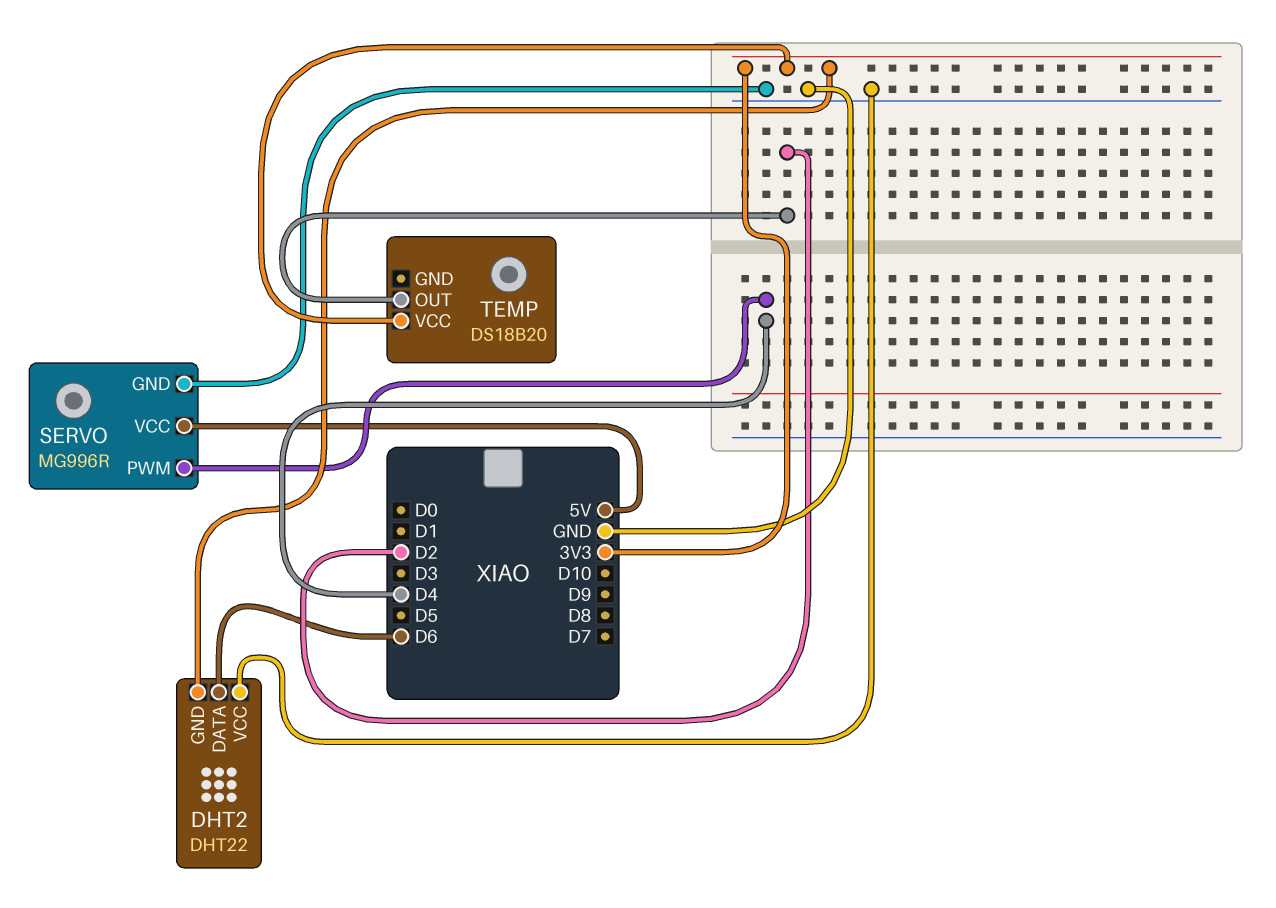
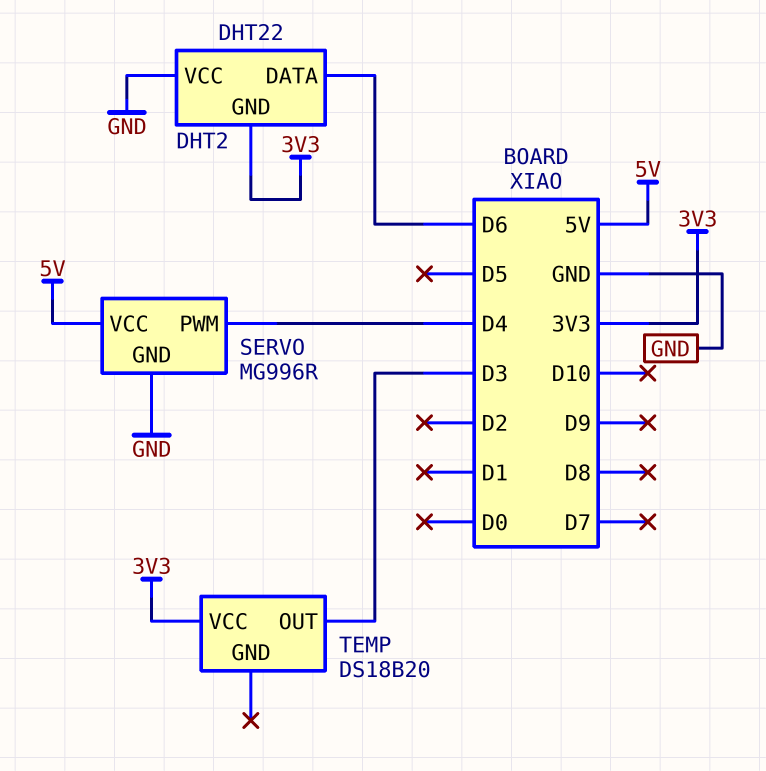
TEMP pin OUT: D2 -> D3

